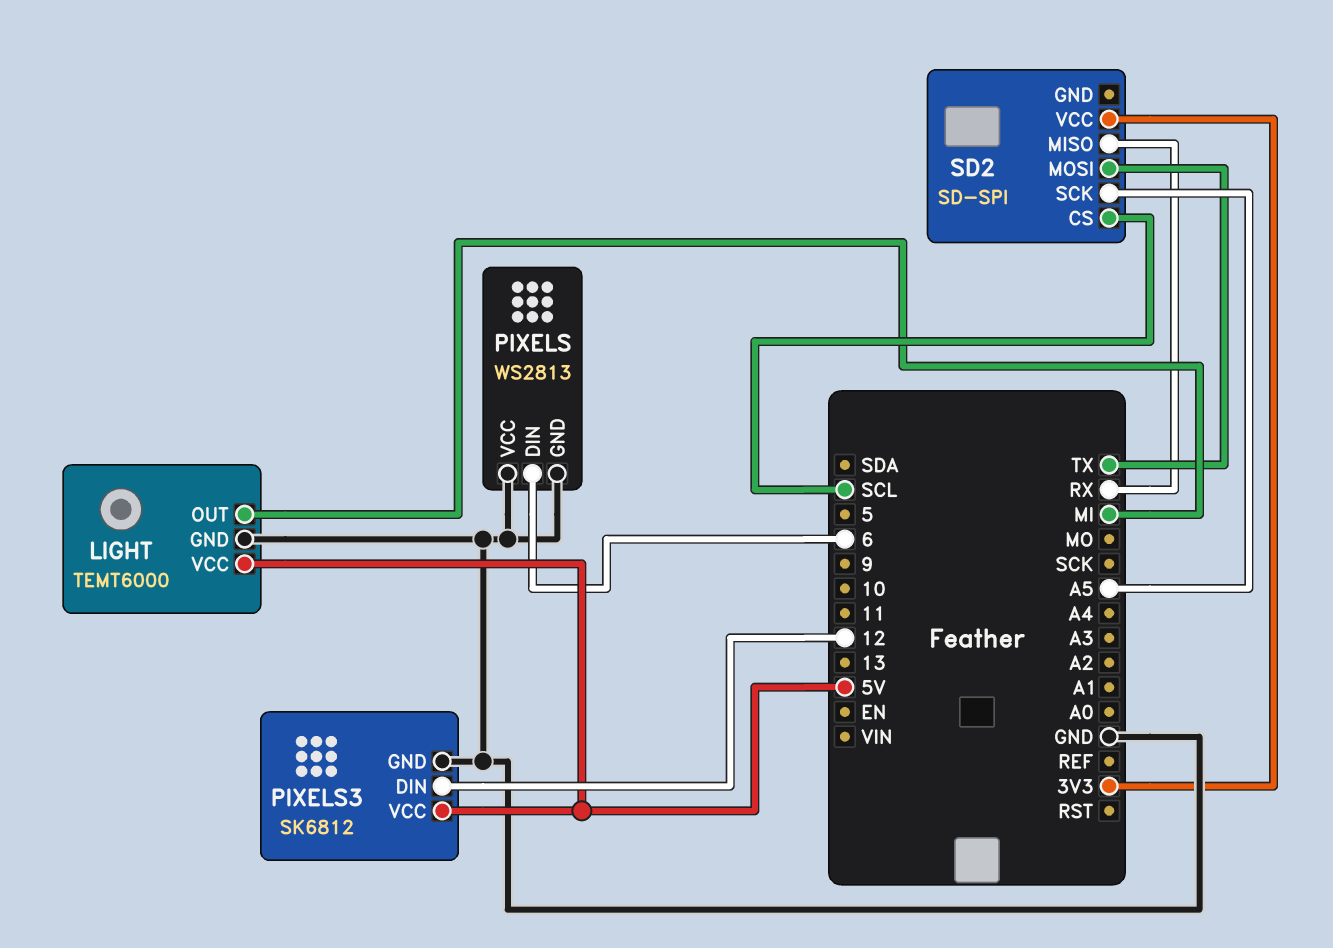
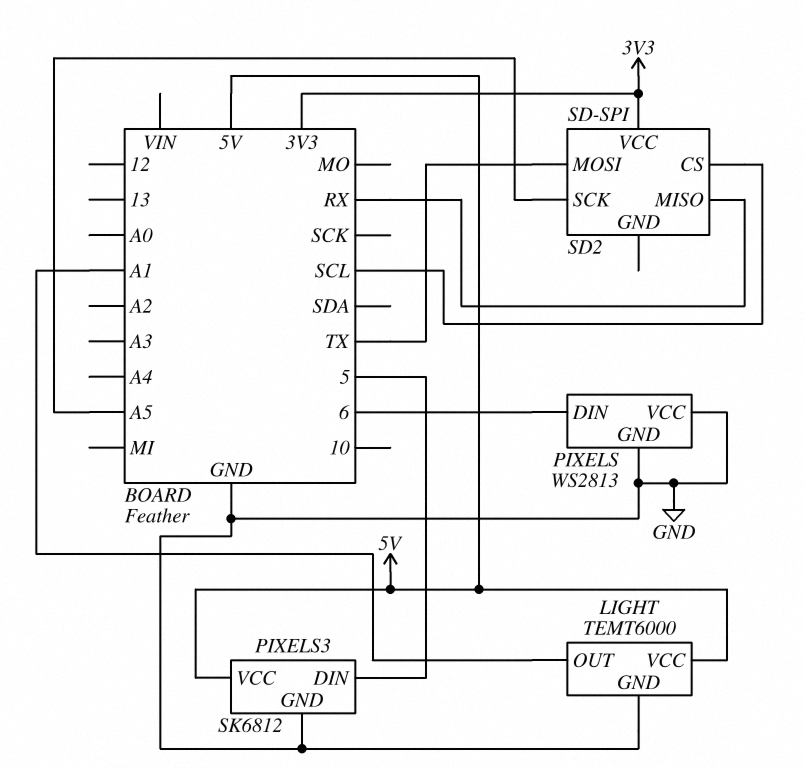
LIGHT pin OUT: MI -> A1
PIXELS3 pin DIN: 12 -> 5

